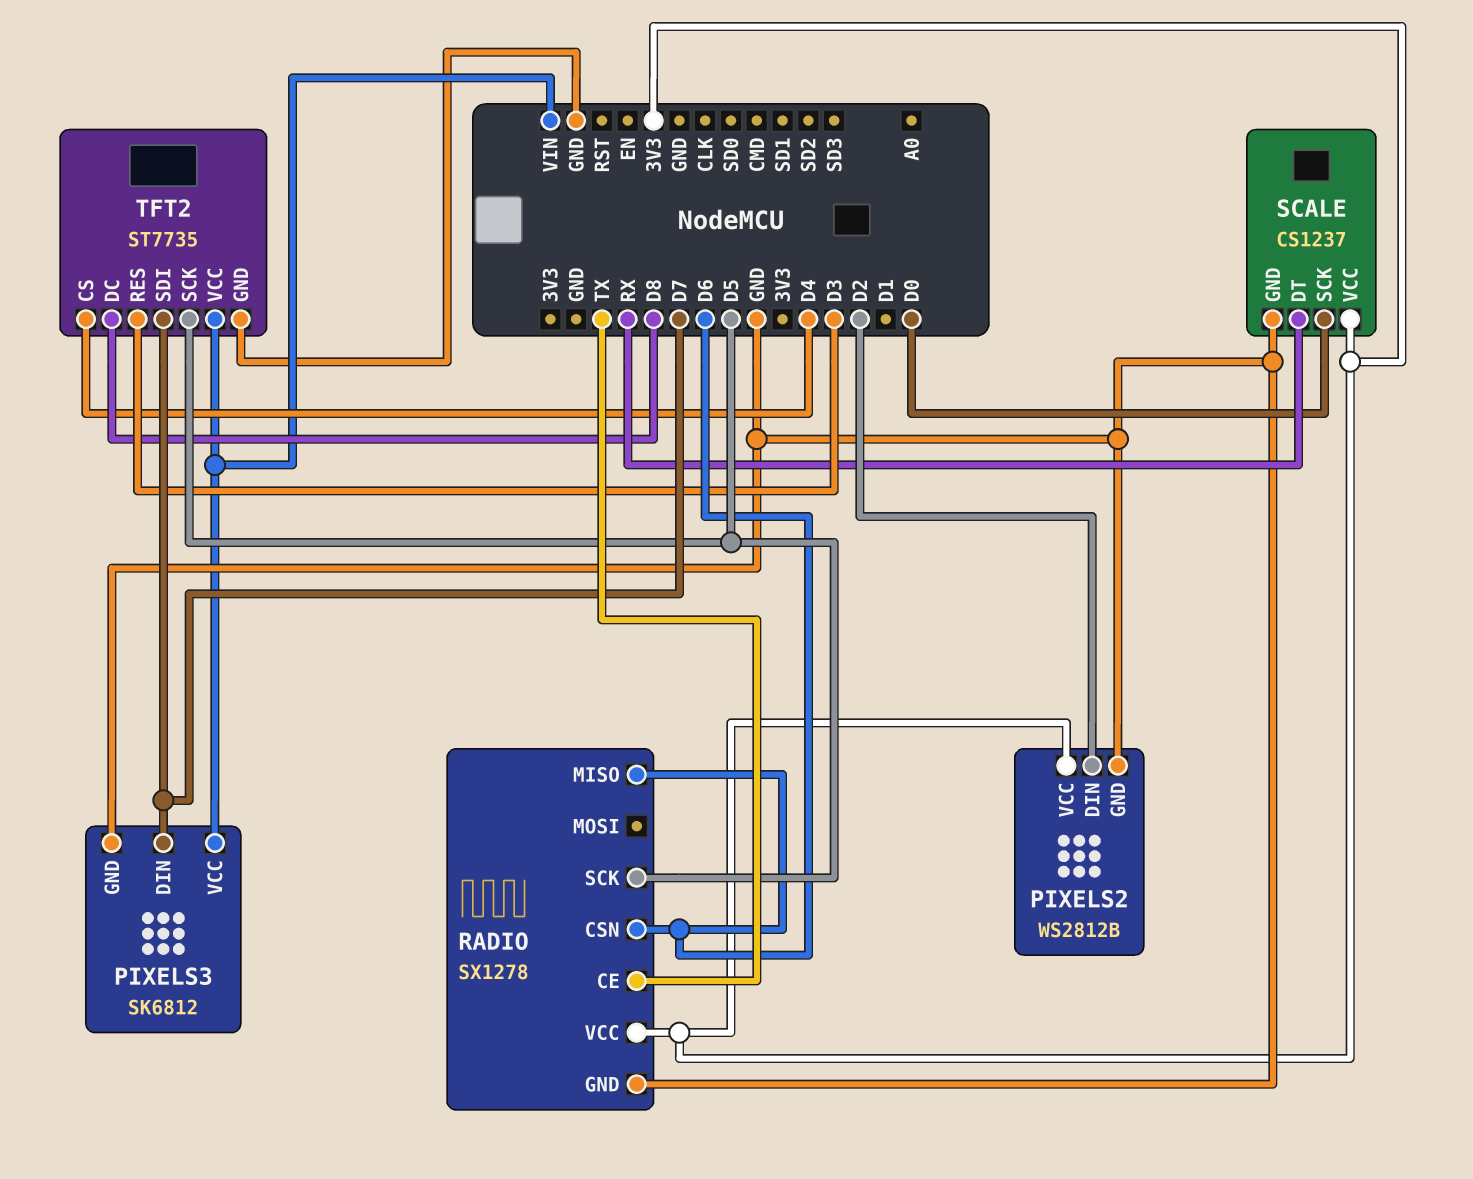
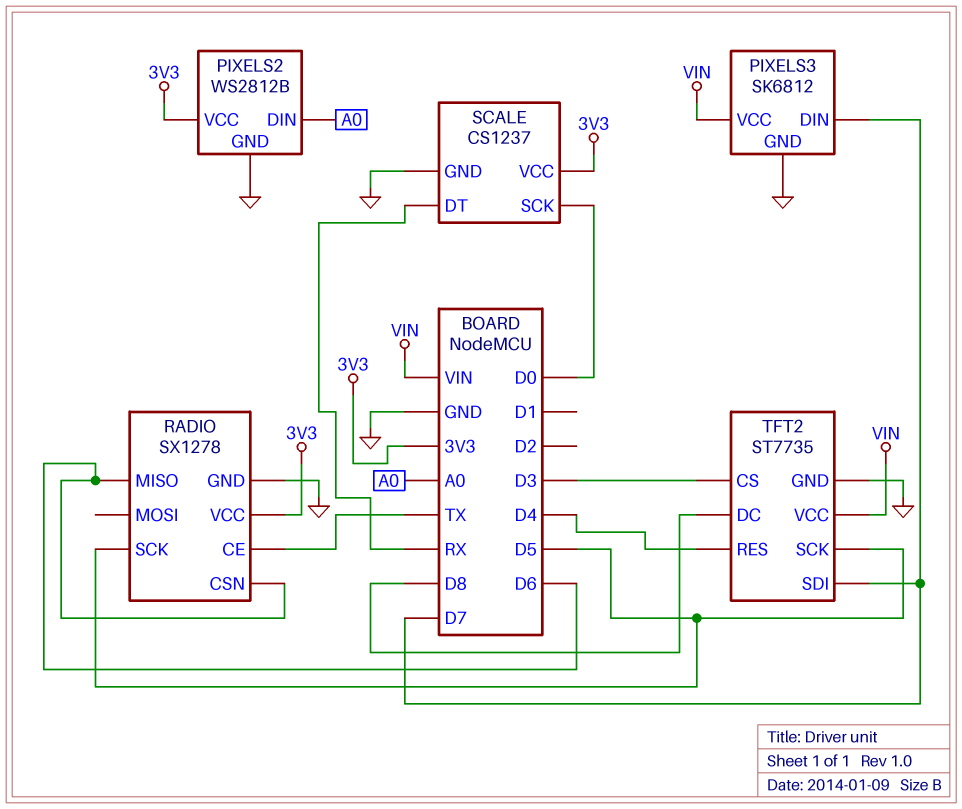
PIXELS2 pin DIN: D2 -> A0
TFT2 pin CS: D4 -> D3
TFT2 pin RES: D3 -> D4

